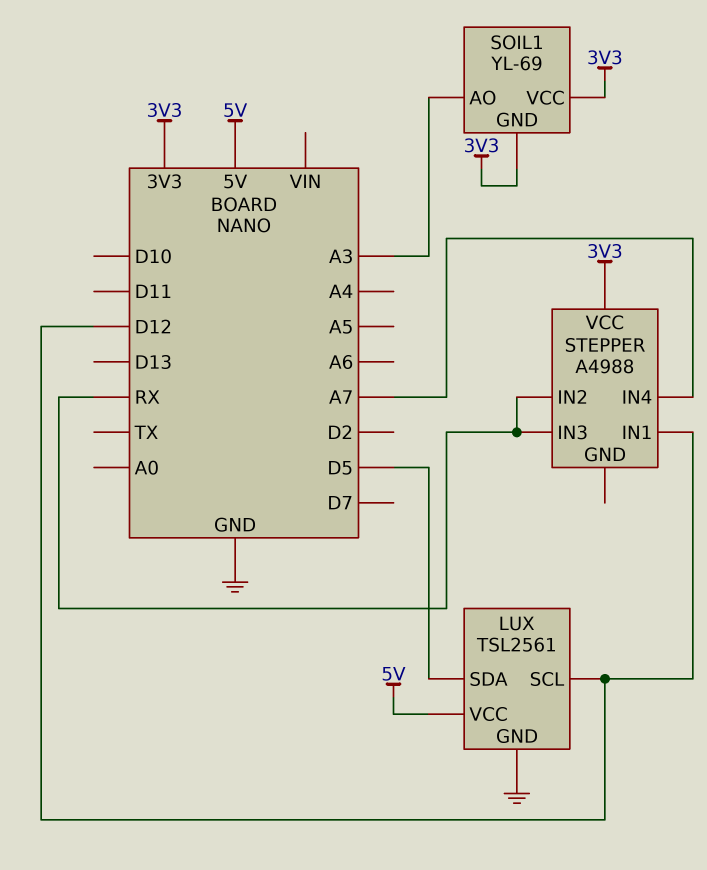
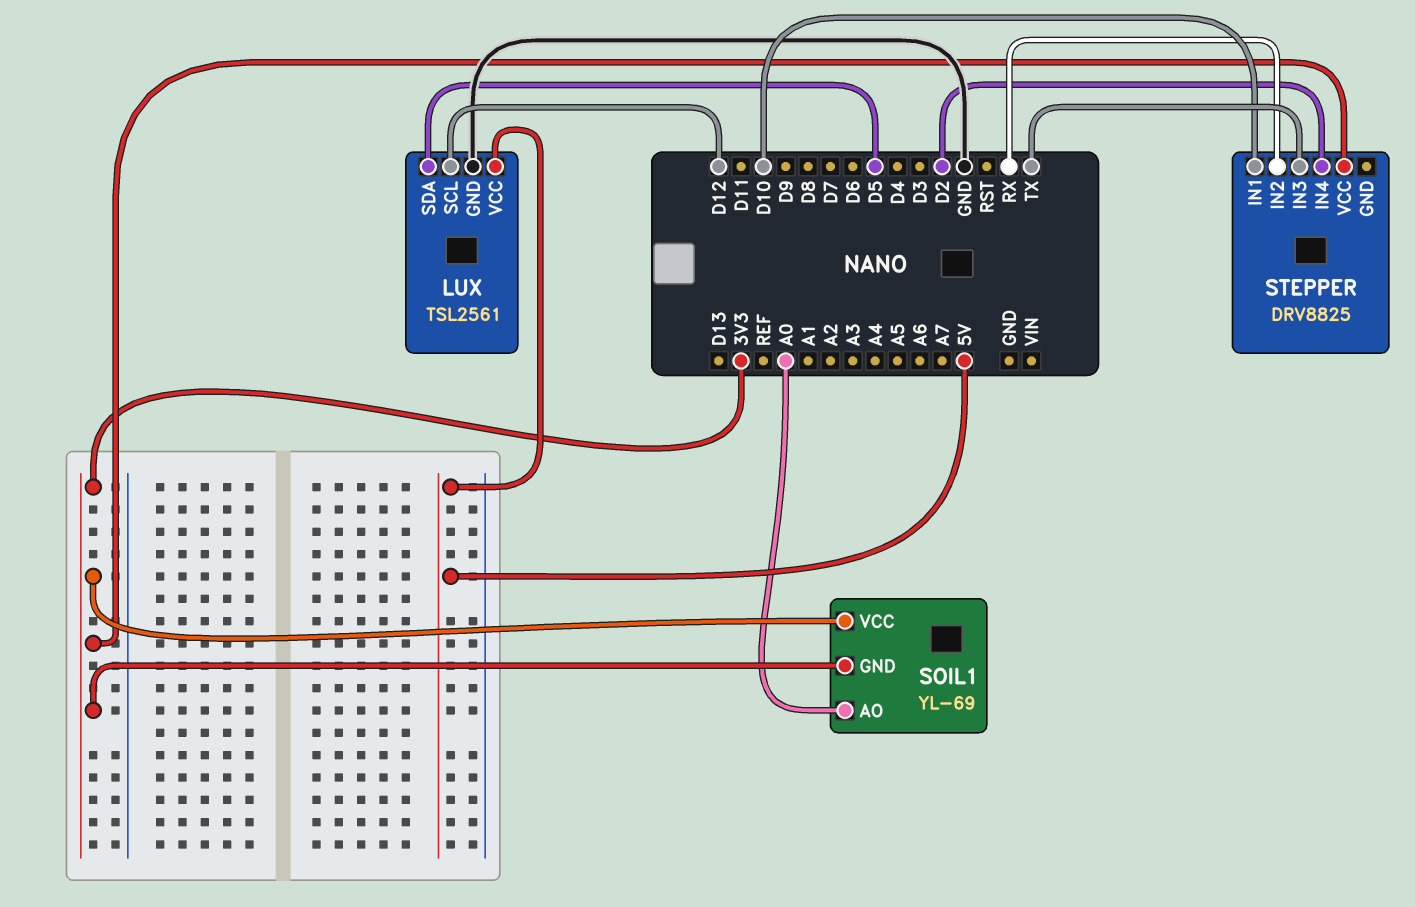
SOIL1 pin AO: A3 -> A0
STEPPER: A4988 -> DRV8825
STEPPER pin IN1: D12 -> D10
STEPPER pin IN3: RX -> TX
STEPPER pin IN4: A7 -> D2

